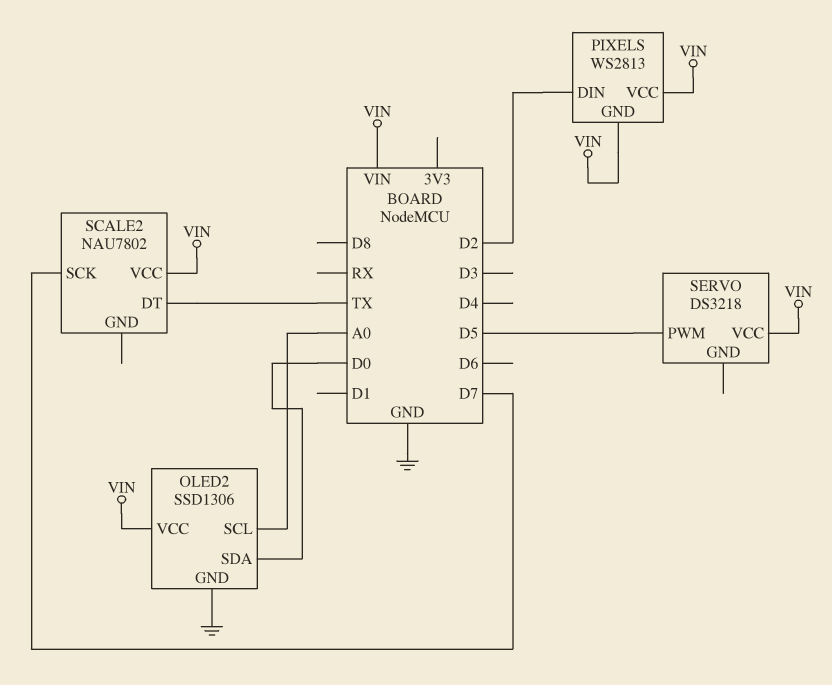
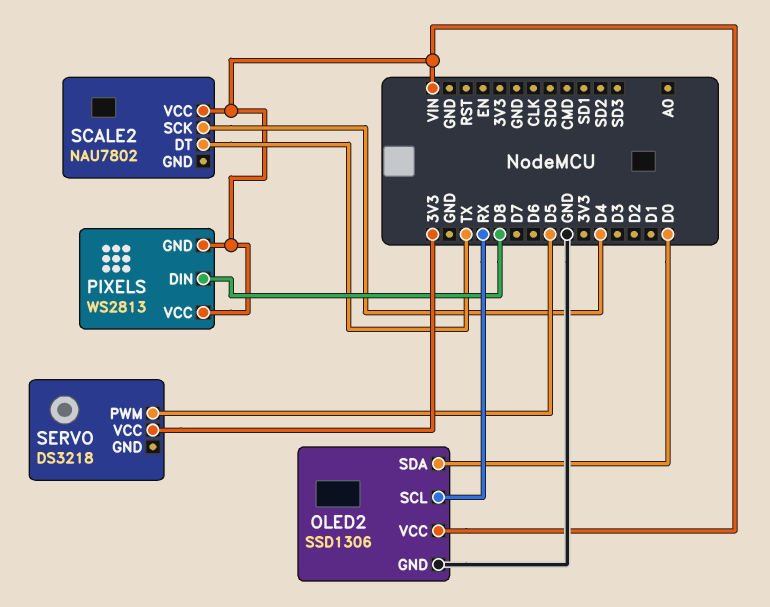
OLED2 pin SCL: A0 -> RX
PIXELS pin DIN: D2 -> D8
SCALE2 pin SCK: D7 -> D4
SERVO pin VCC: VIN -> 3V3

